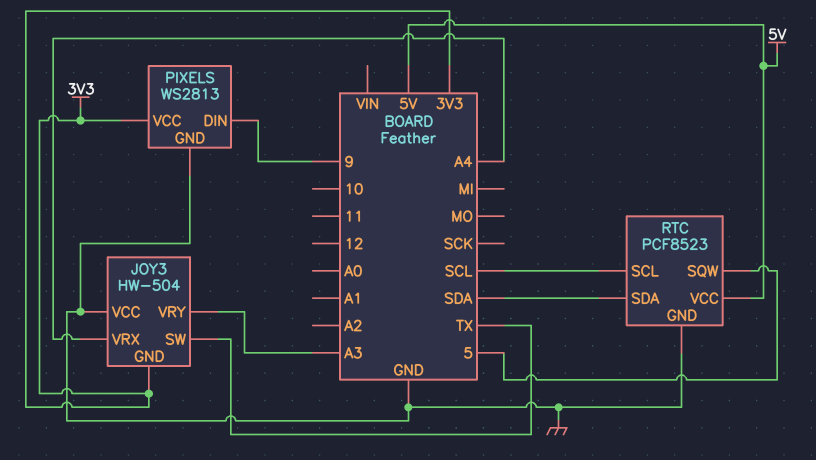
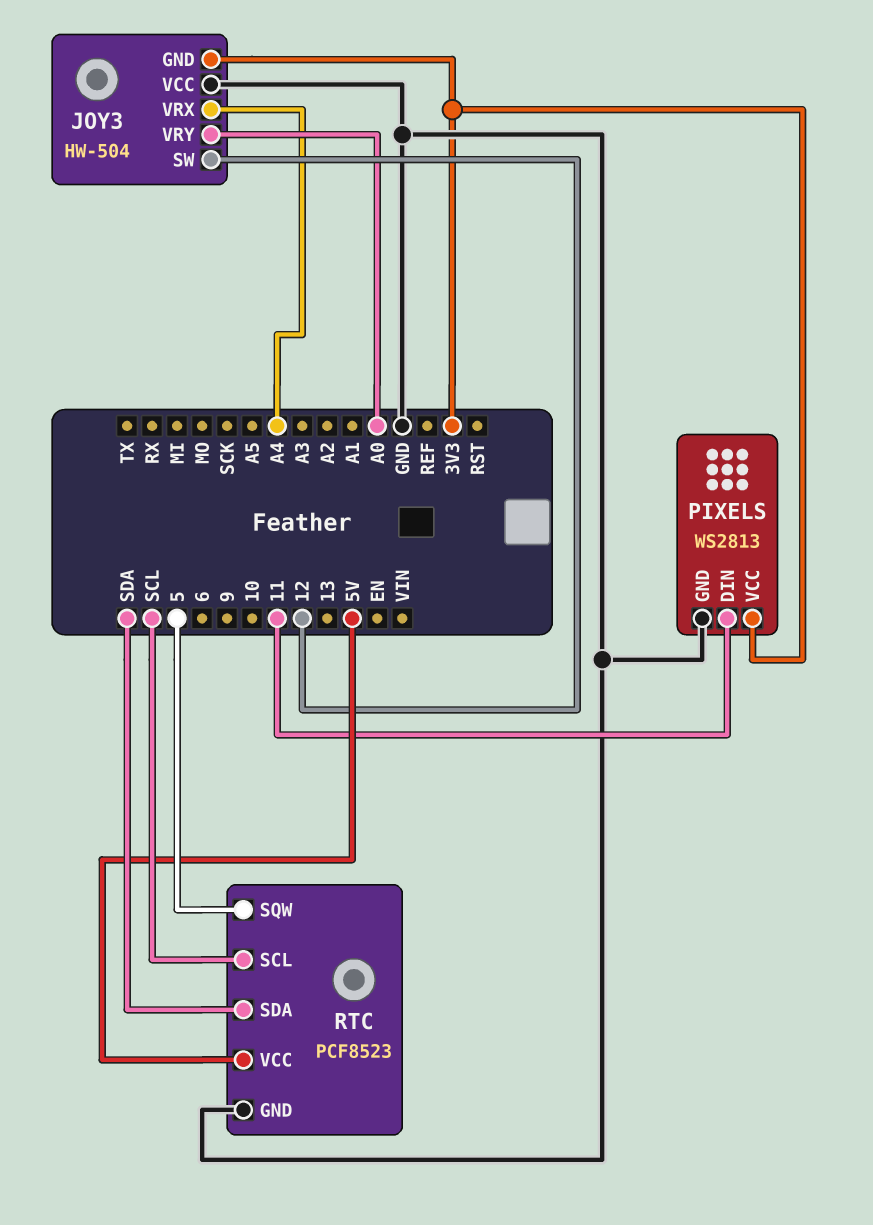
JOY3 pin SW: TX -> 12
JOY3 pin VRY: A3 -> A0
PIXELS pin DIN: 9 -> 11

